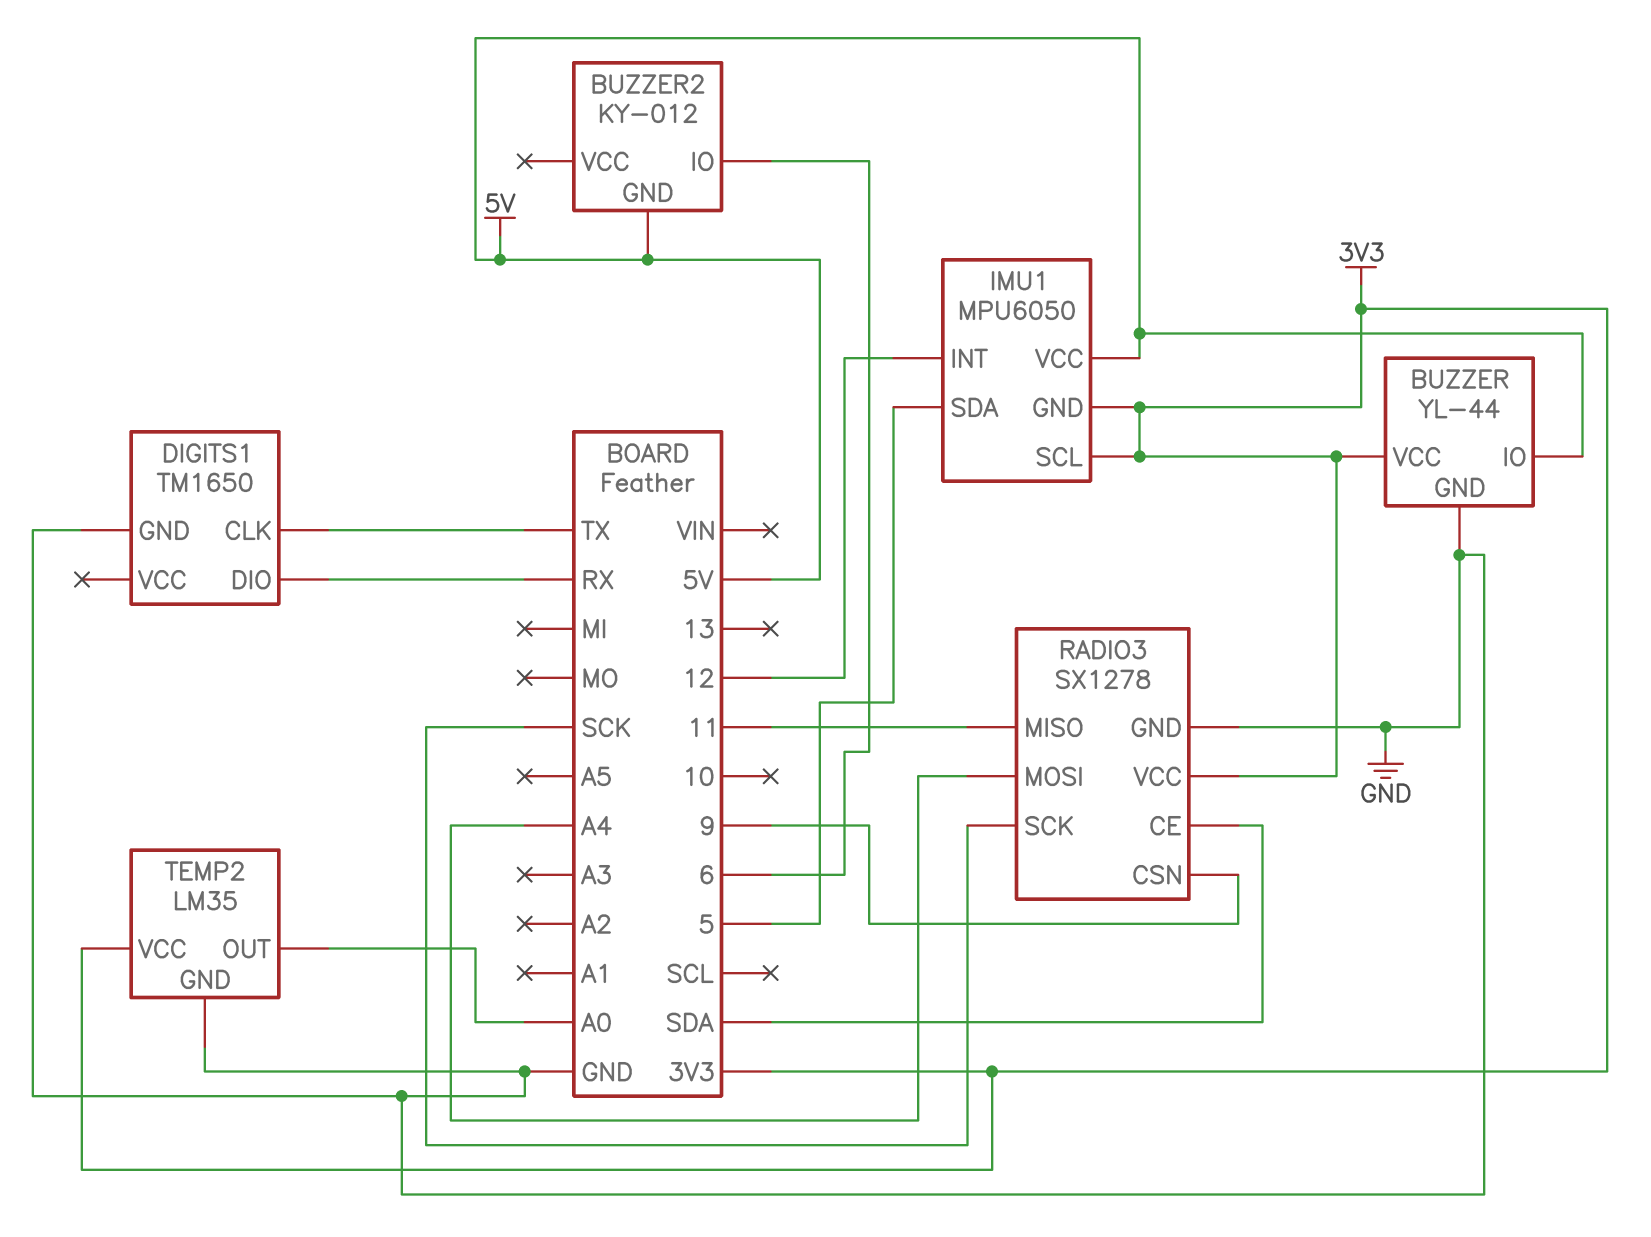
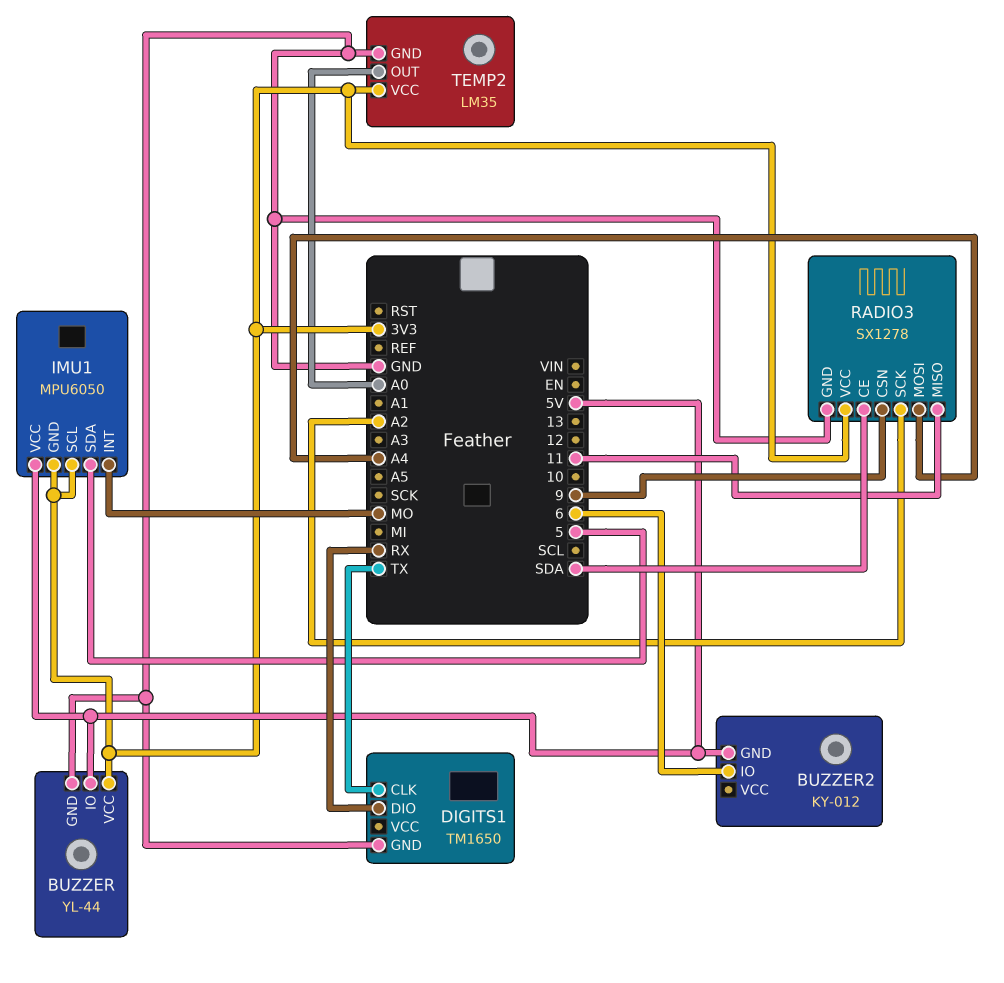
IMU1 pin INT: 12 -> MO
RADIO3 pin SCK: SCK -> A2

